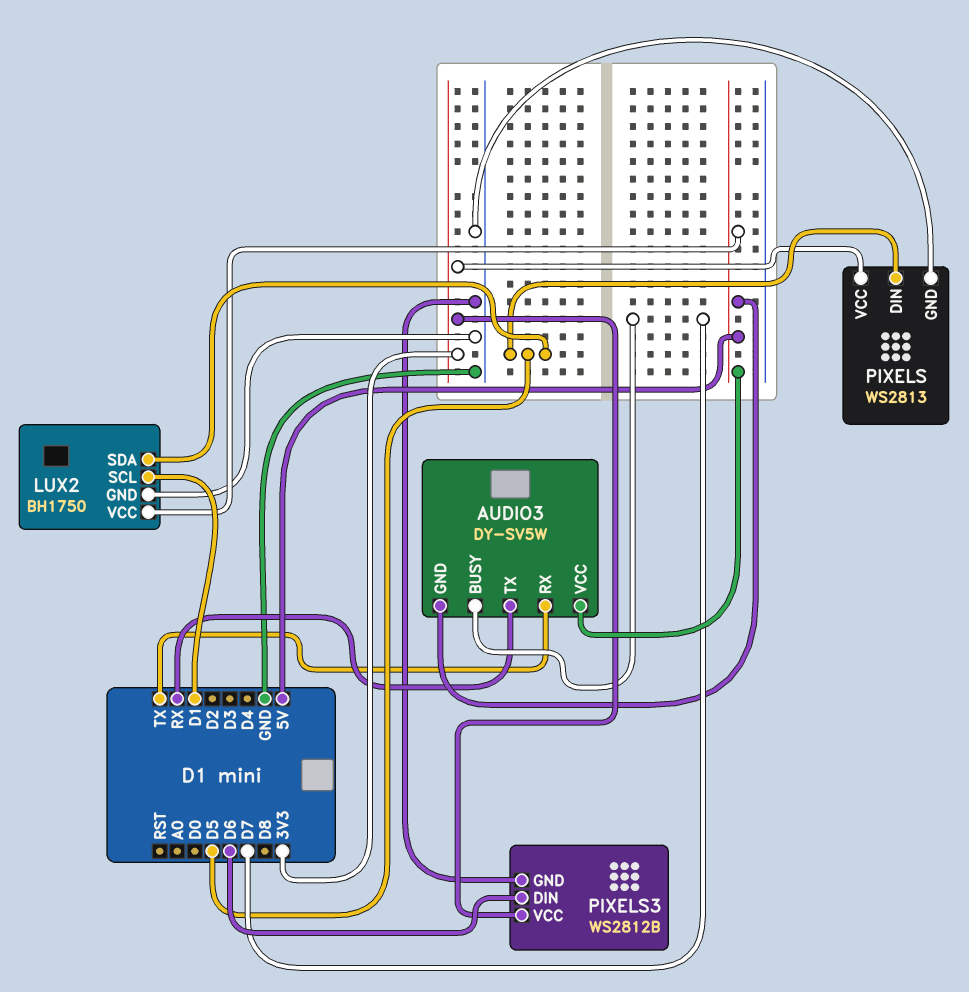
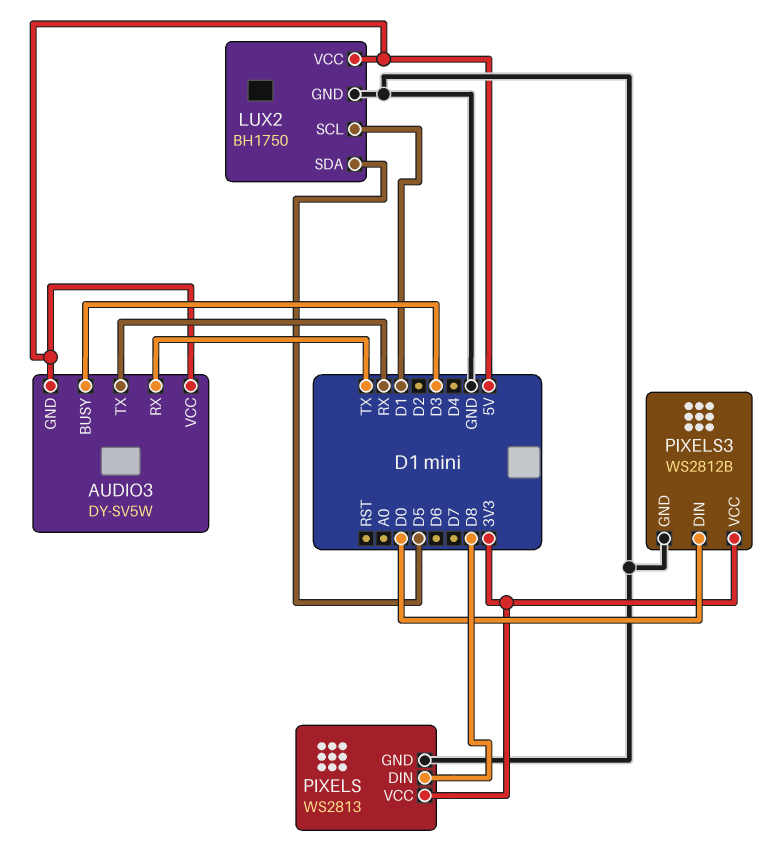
AUDIO3 pin BUSY: D7 -> D3
PIXELS pin DIN: D5 -> D8
PIXELS3 pin DIN: D6 -> D0

